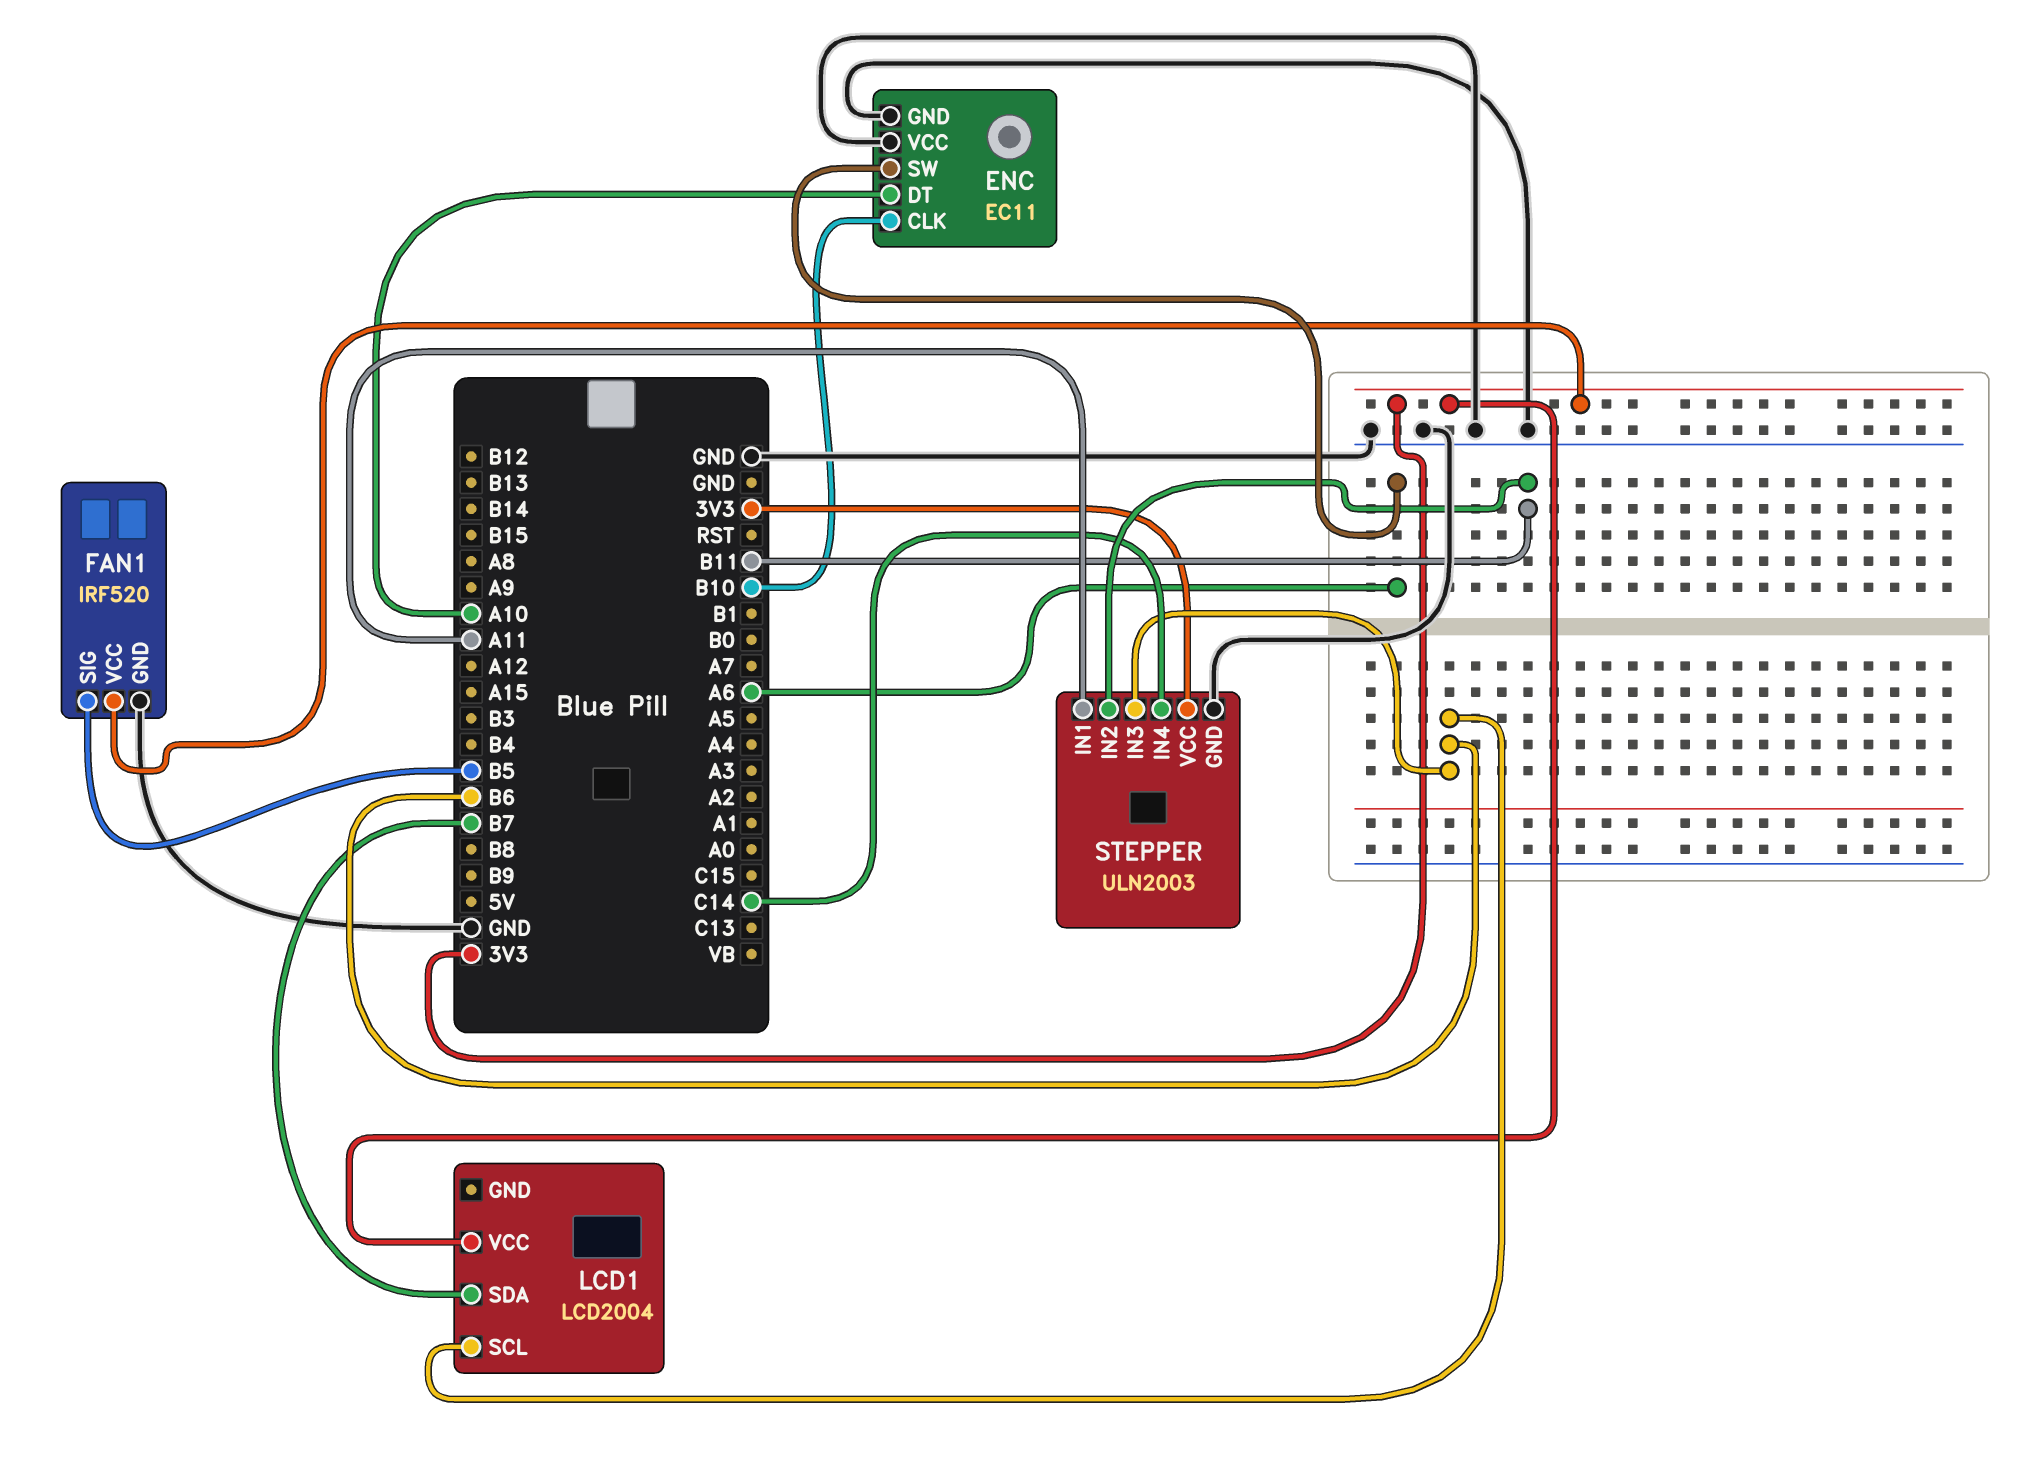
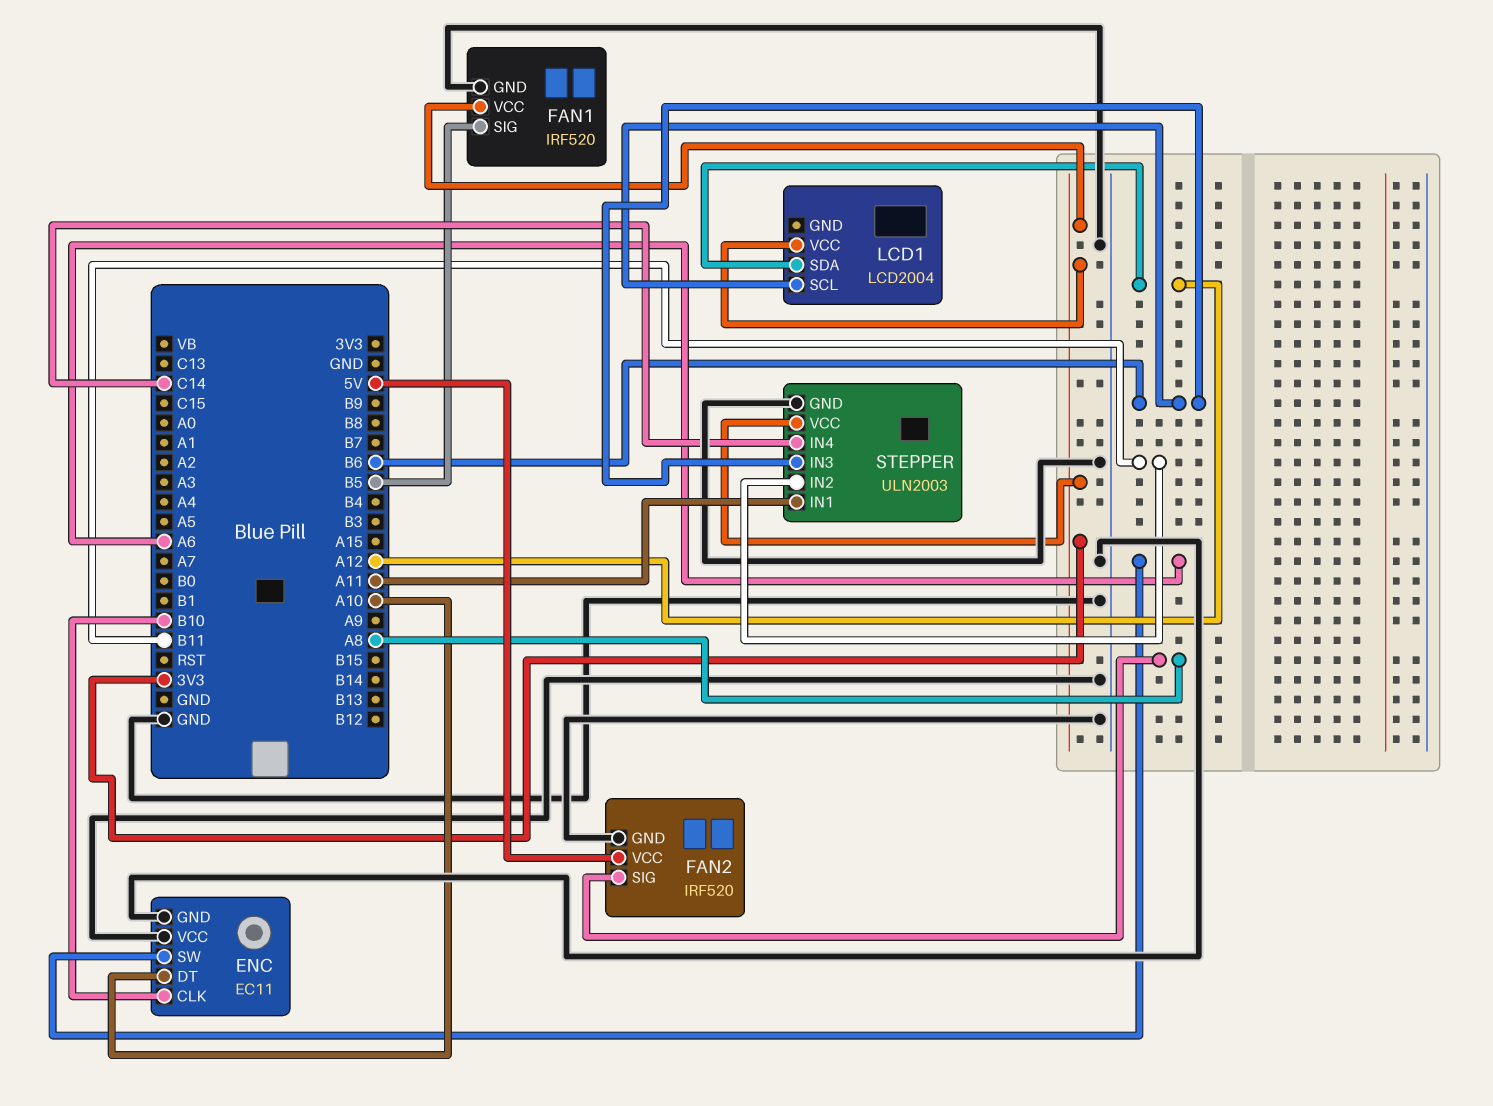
FAN2: none -> IRF520
FAN2 pin GND: none -> GND
FAN2 pin SIG: none -> A8
FAN2 pin VCC: none -> 5V
LCD1 pin SDA: B7 -> A12

